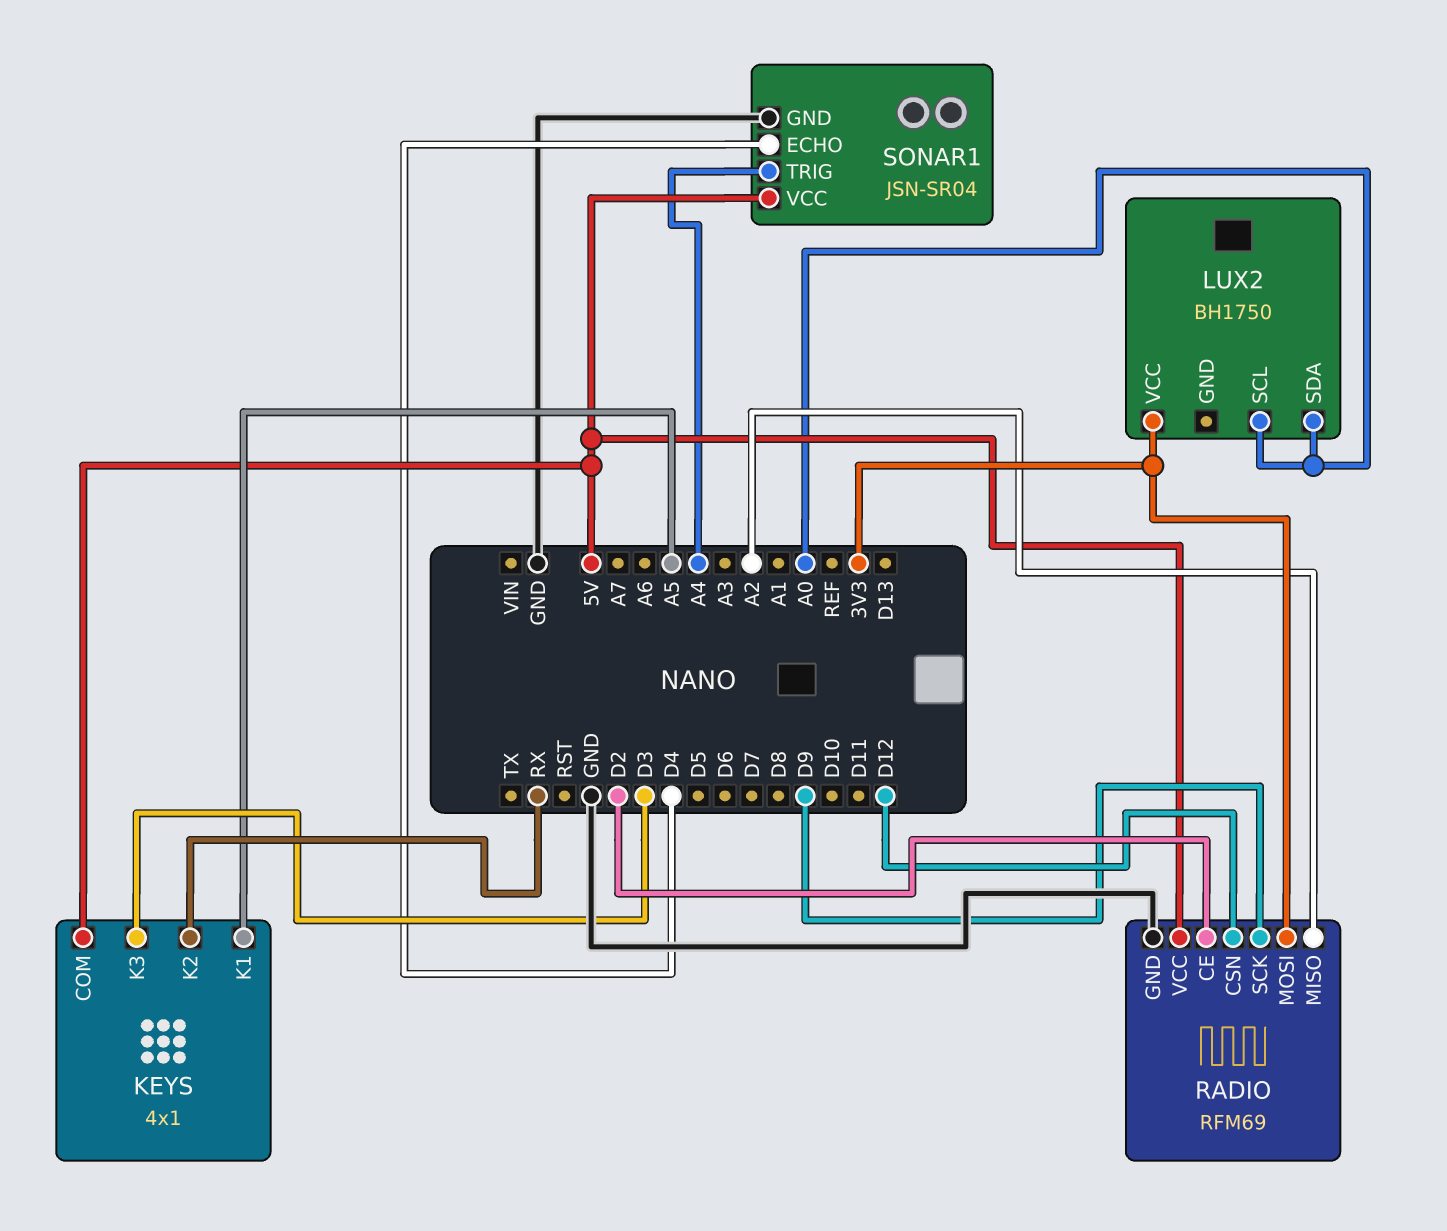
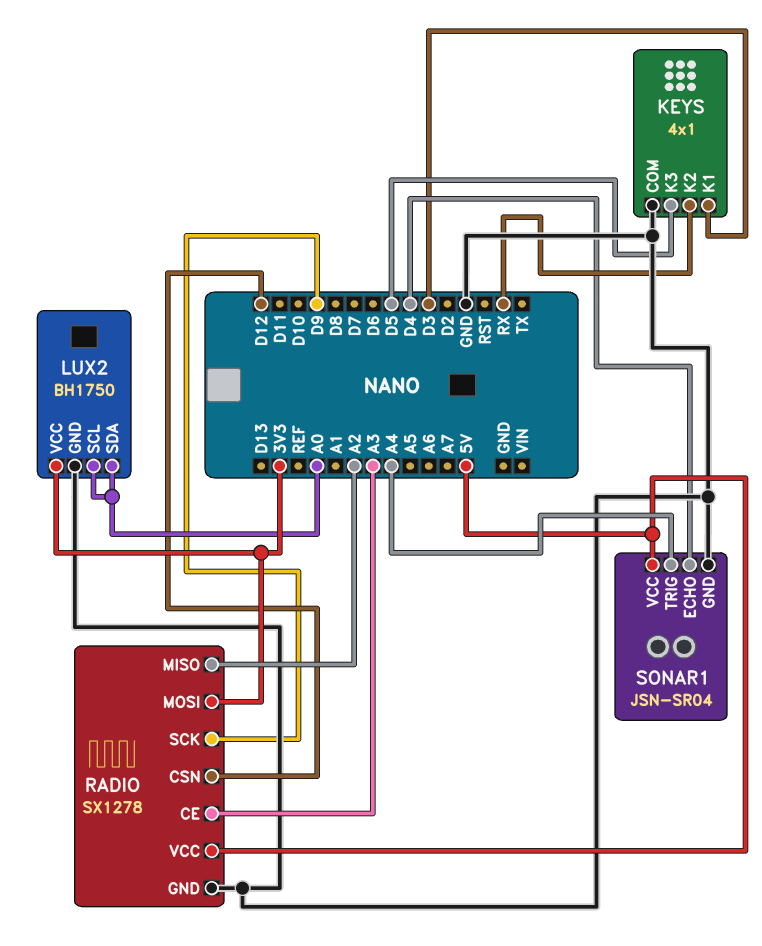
KEYS pin COM: 5V -> GND
KEYS pin K1: A5 -> D3
KEYS pin K3: D3 -> D5
LUX2 pin GND: none -> GND
RADIO: RFM69 -> SX1278
RADIO pin CE: D2 -> A3

